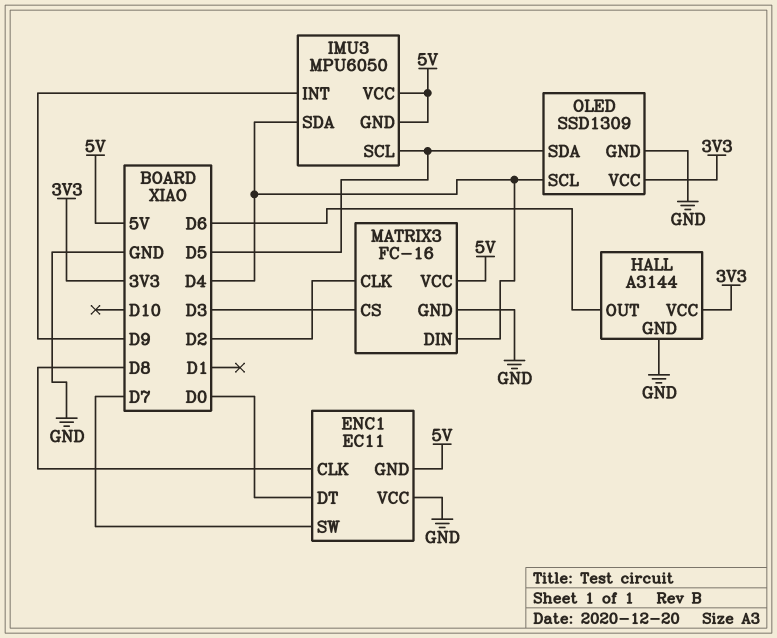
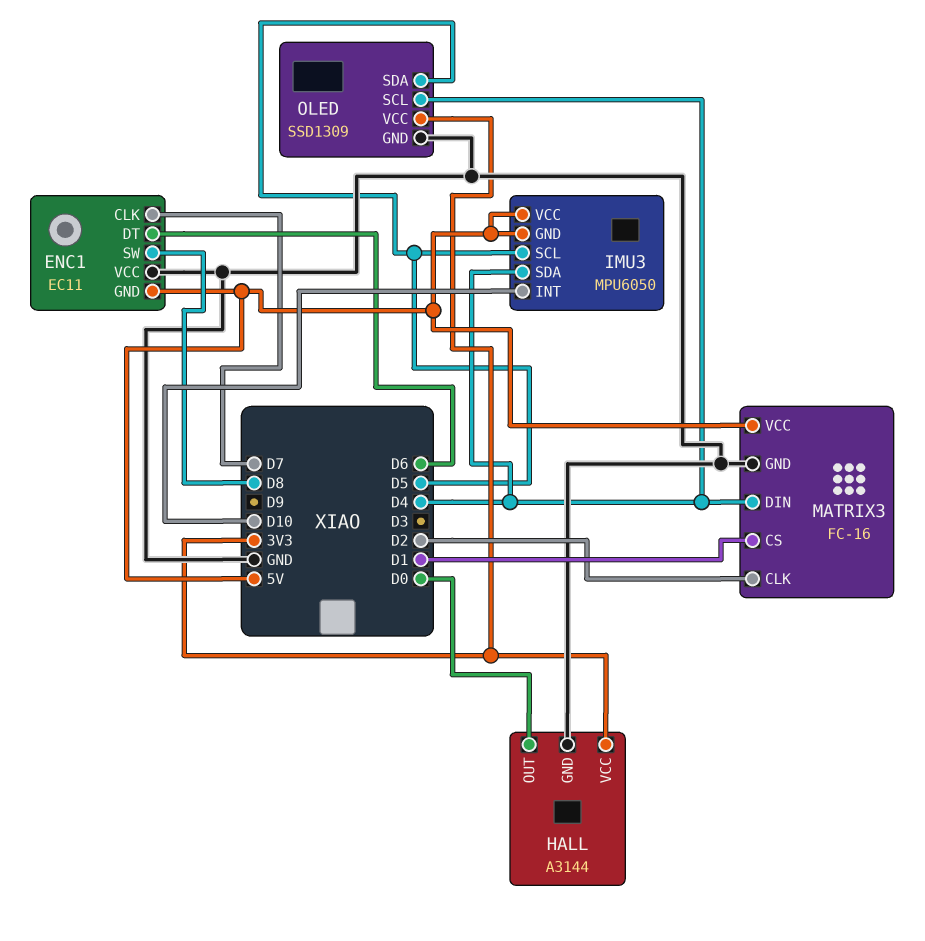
ENC1 pin CLK: D8 -> D7
ENC1 pin DT: D0 -> D6
ENC1 pin SW: D7 -> D8
HALL pin OUT: D6 -> D0
IMU3 pin INT: D9 -> D10
MATRIX3 pin CS: D3 -> D1

